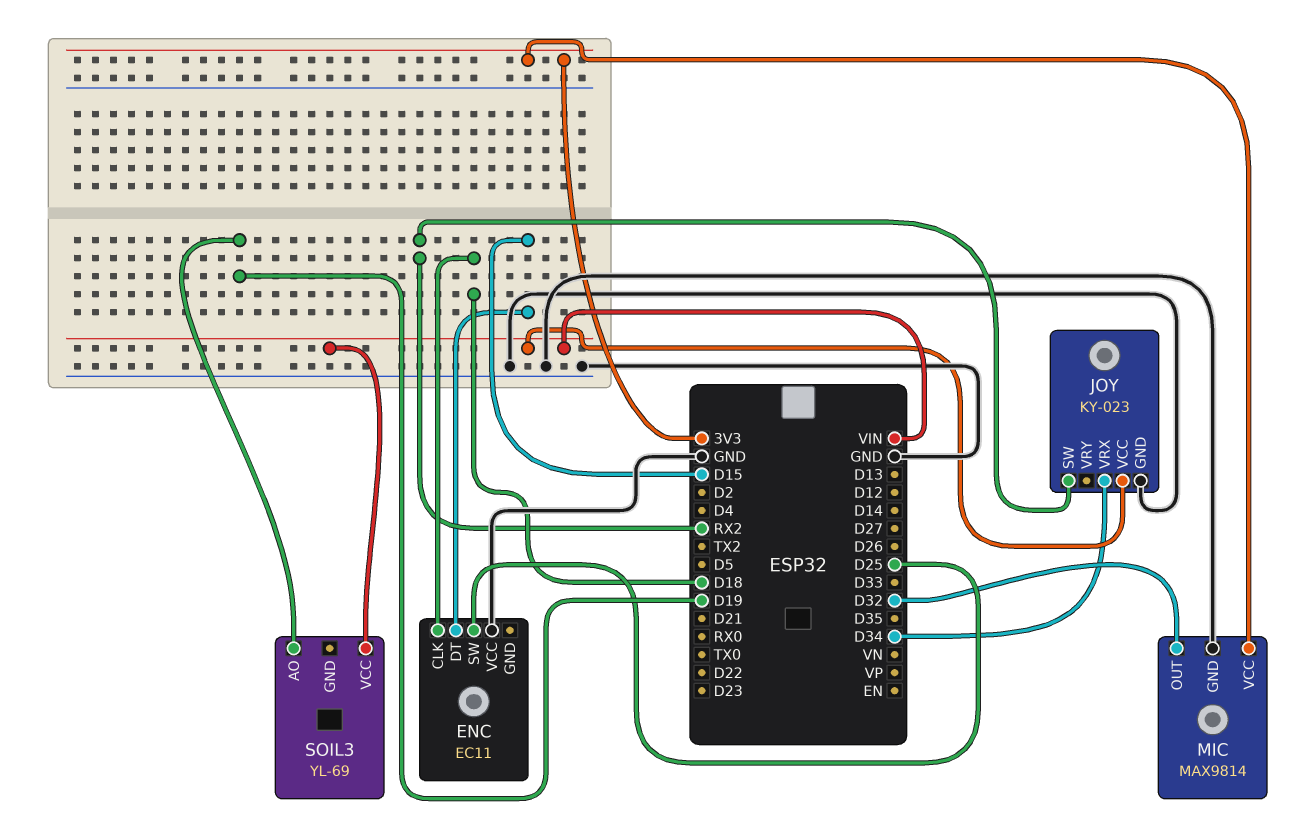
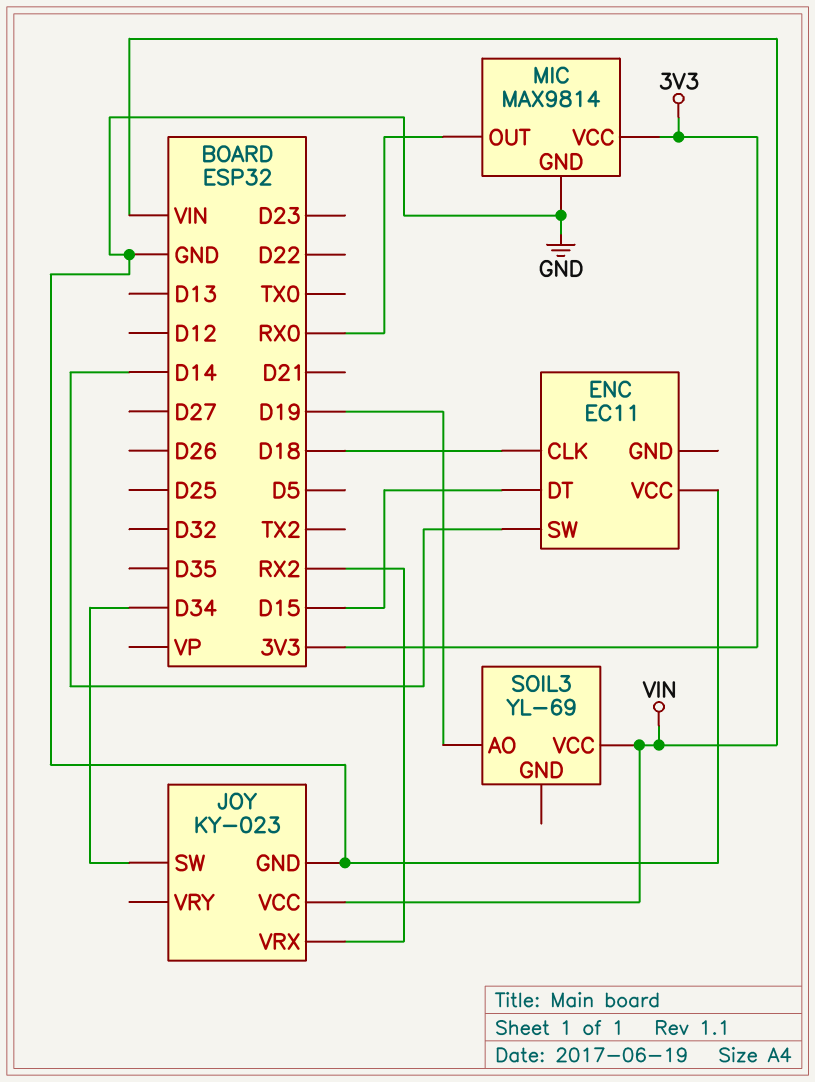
ENC pin SW: D25 -> D14
JOY pin SW: RX2 -> D34
JOY pin VRX: D34 -> RX2
MIC pin OUT: D32 -> RX0

